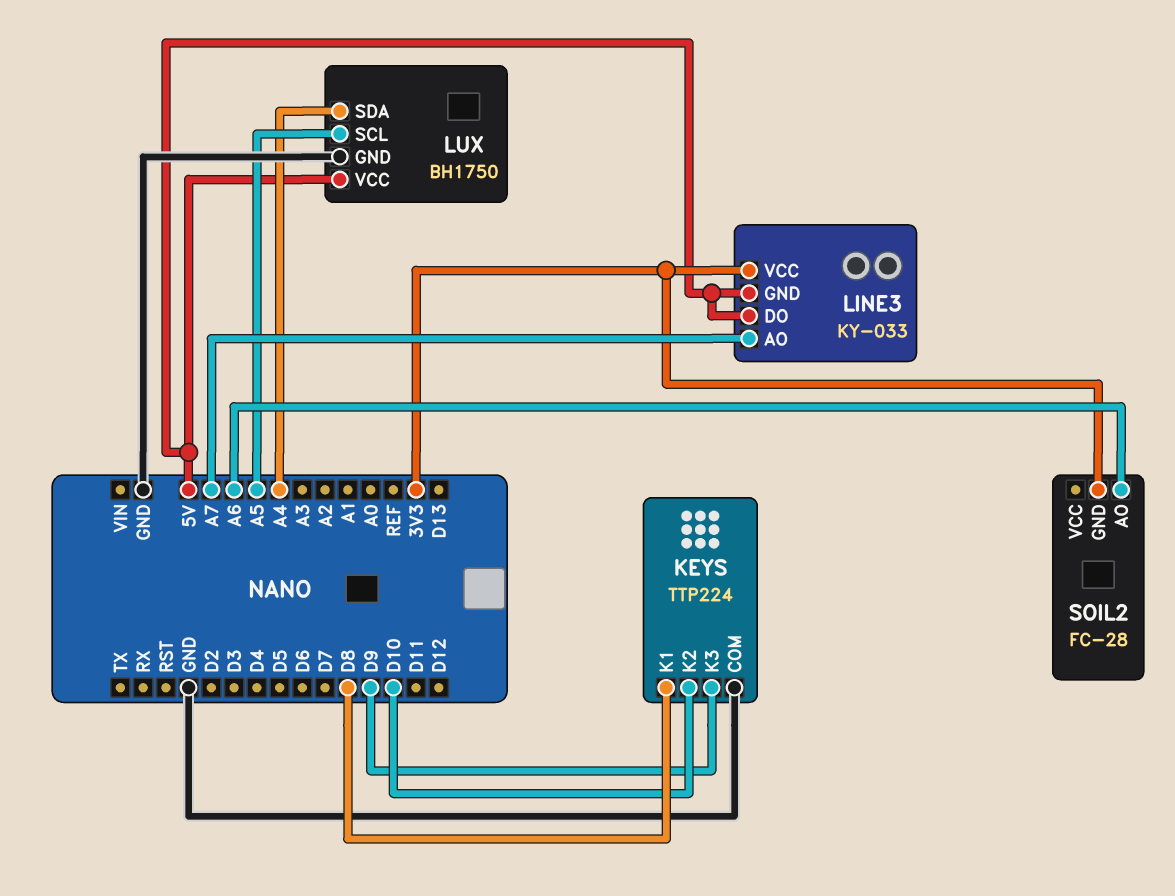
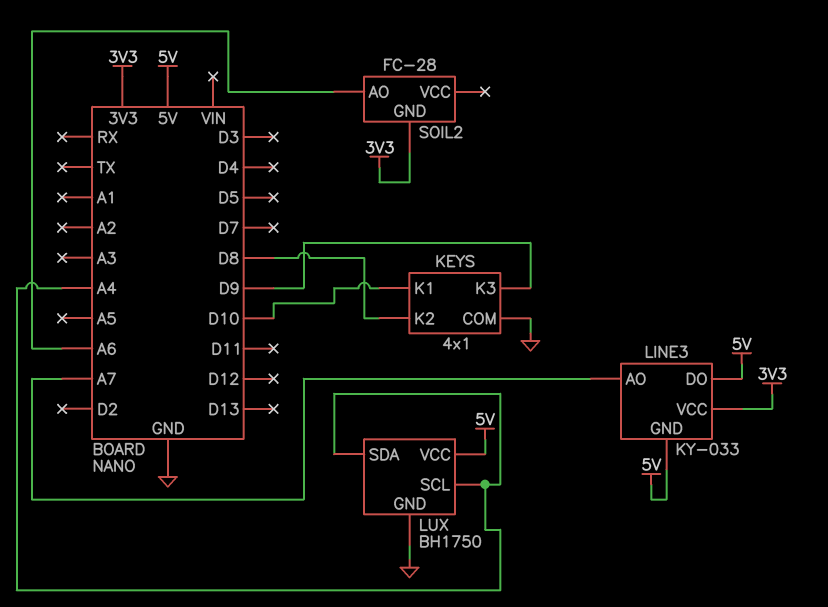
KEYS: TTP224 -> 4x1
KEYS pin K1: D8 -> D10
KEYS pin K2: D10 -> D8
LUX pin SCL: A5 -> A4

